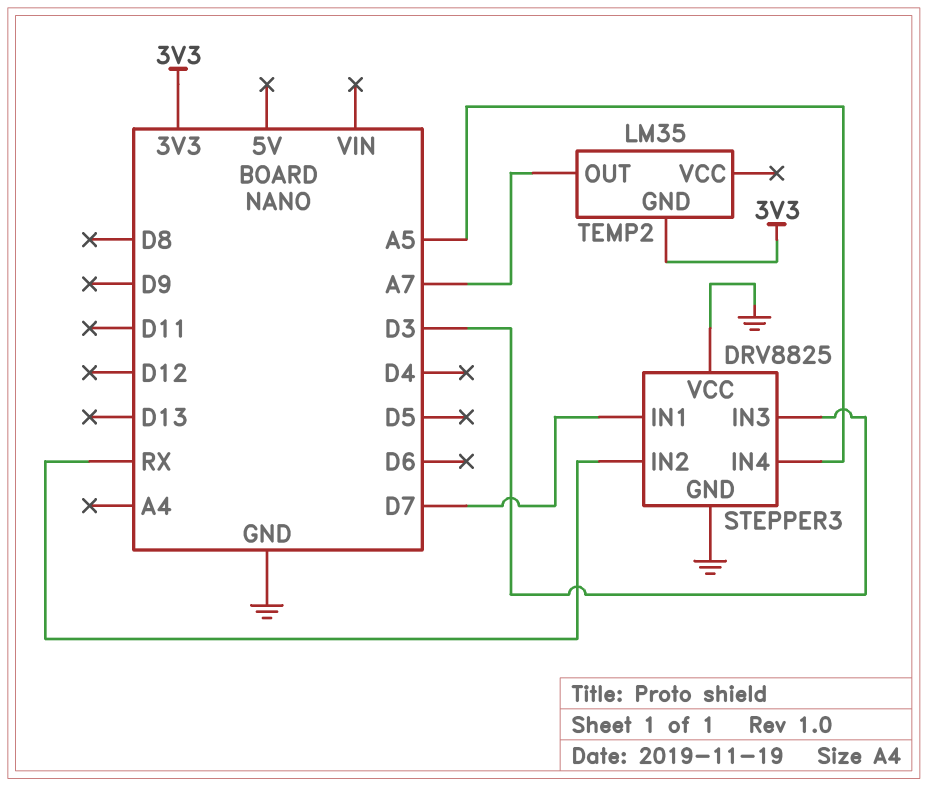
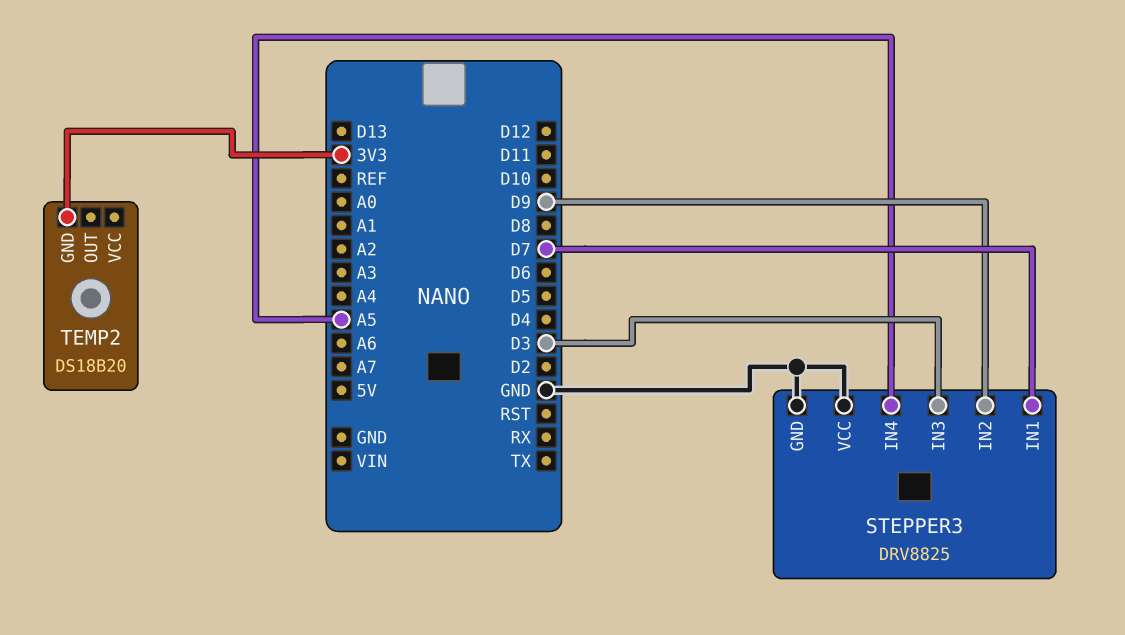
STEPPER3 pin IN2: RX -> D9
TEMP2: LM35 -> DS18B20
TEMP2 pin OUT: A7 -> none

